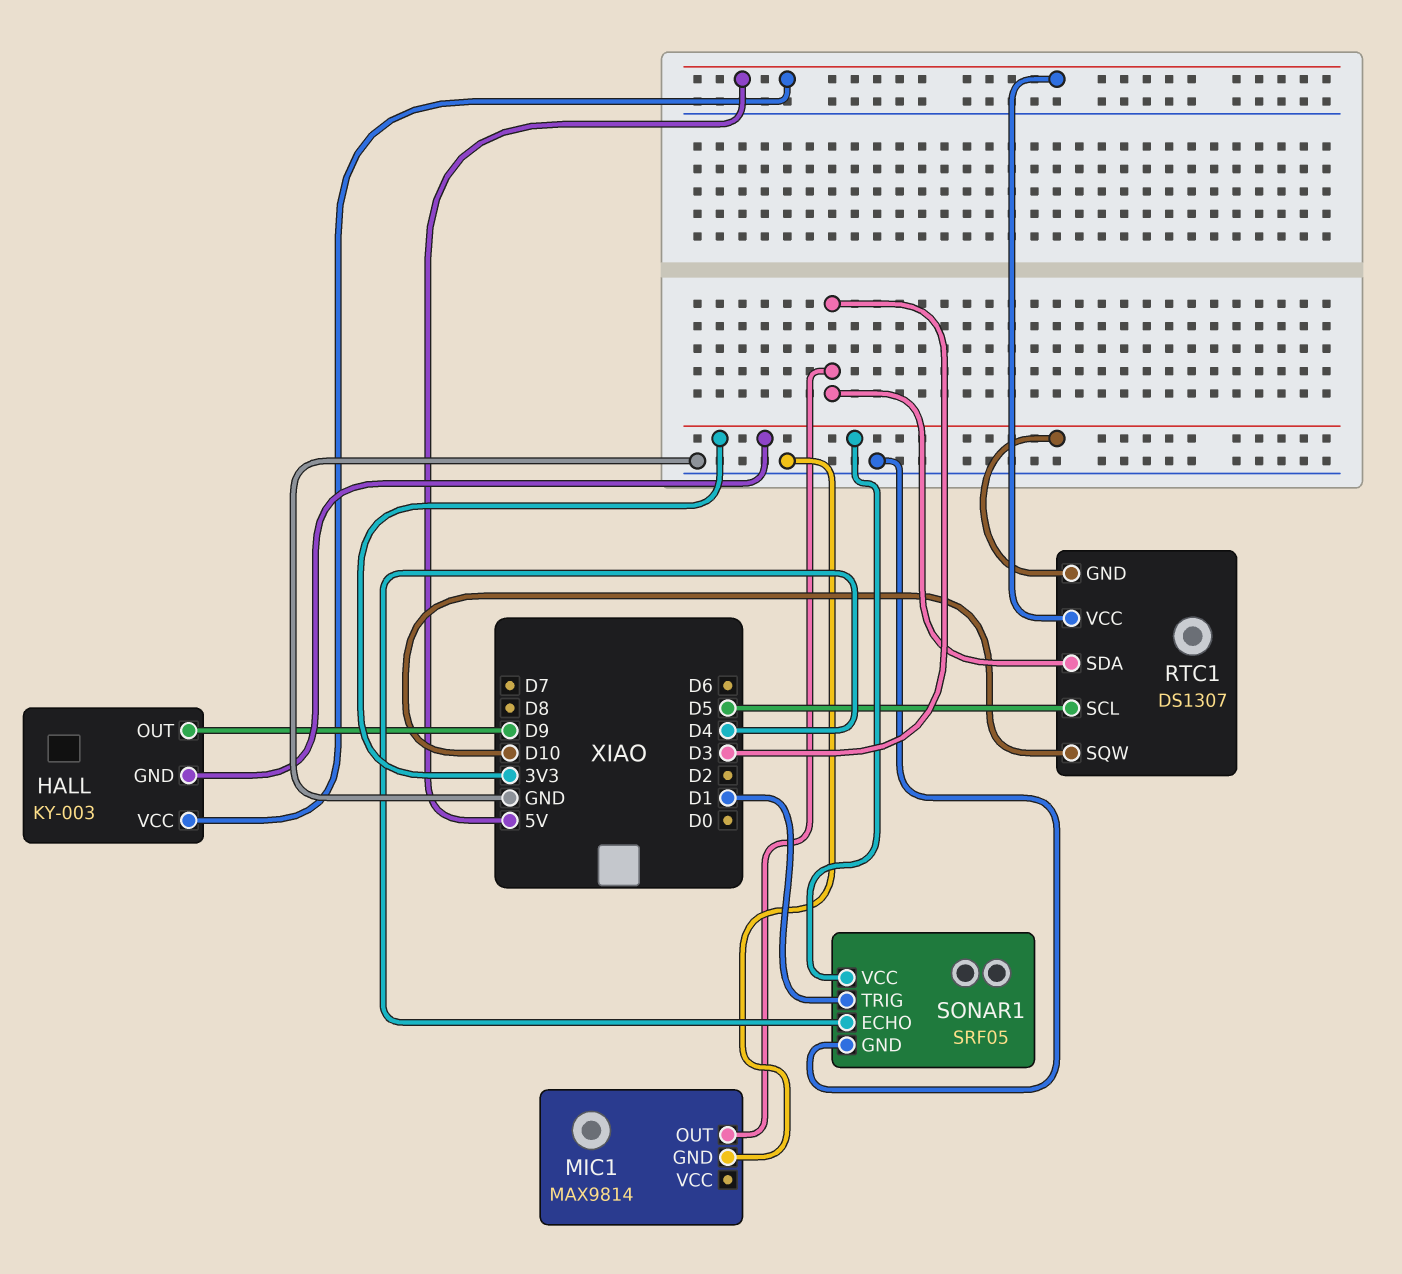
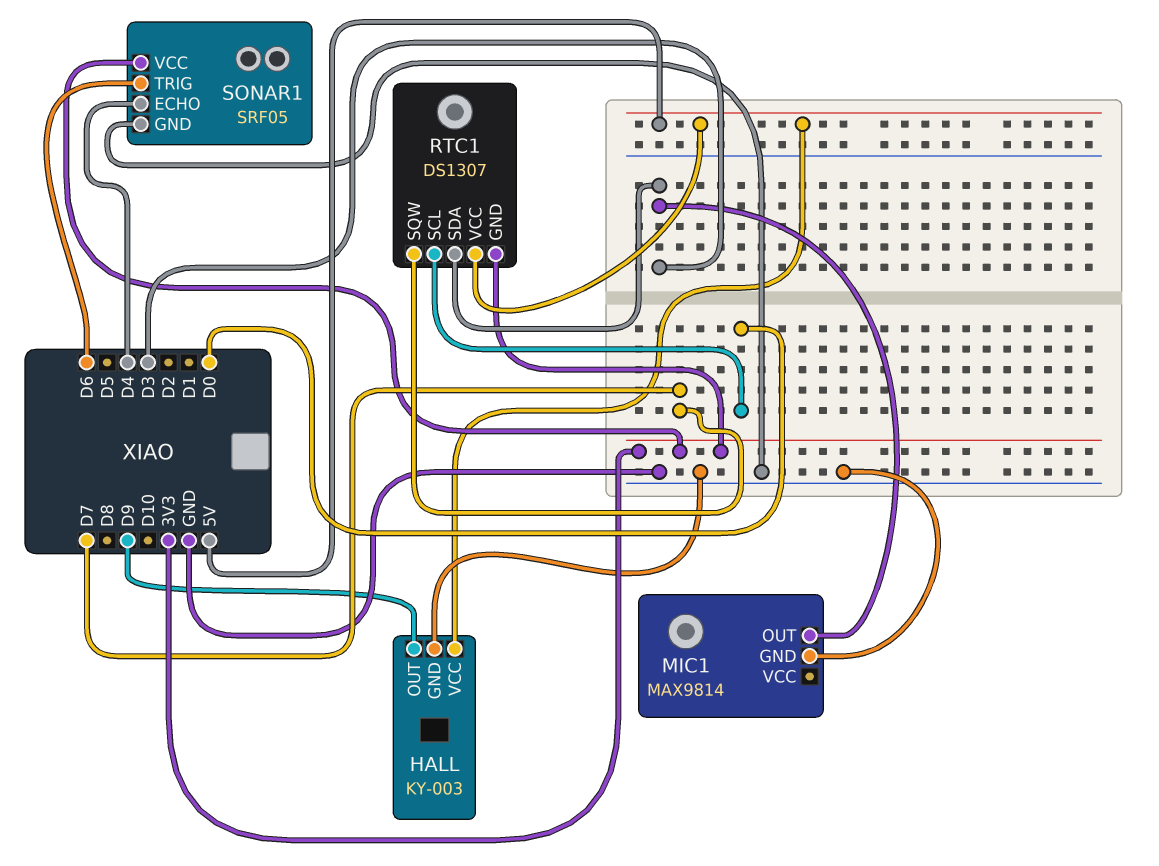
HALL pin GND: 3V3 -> GND
RTC1 pin SCL: D5 -> D0
RTC1 pin SQW: D10 -> D7
SONAR1 pin TRIG: D1 -> D6

